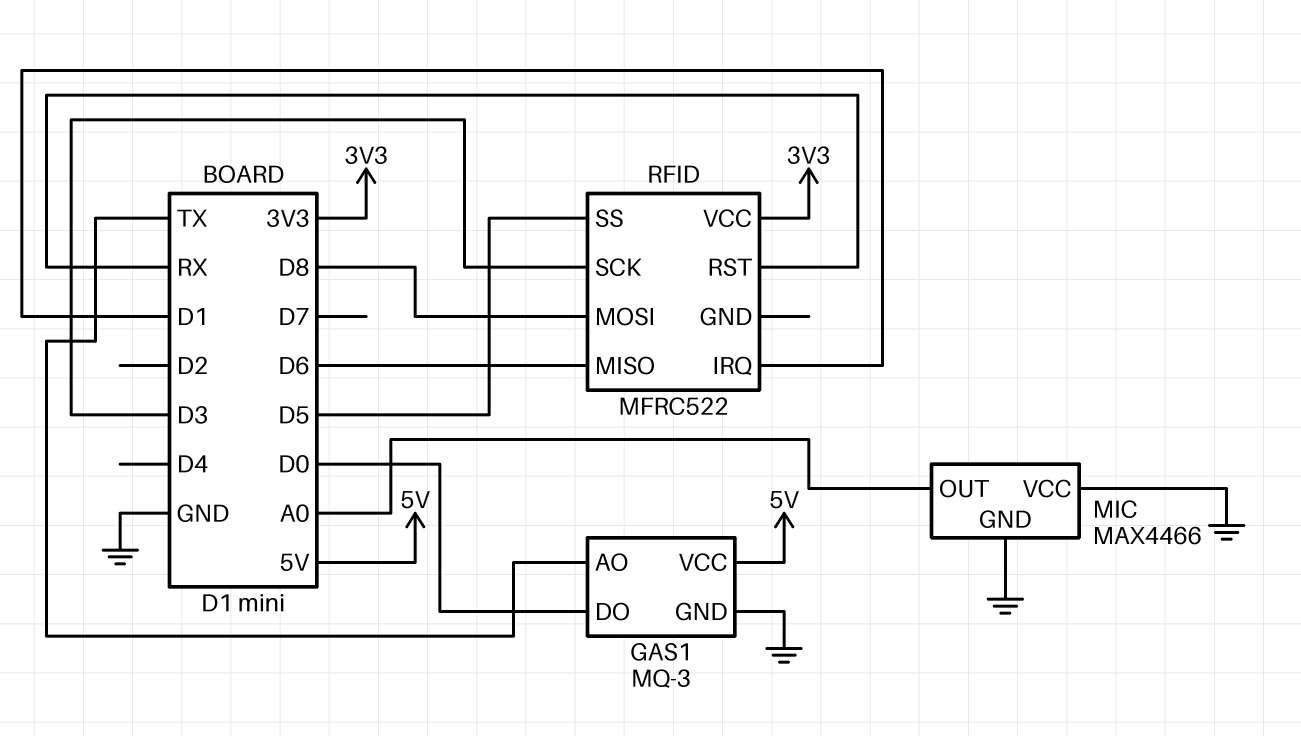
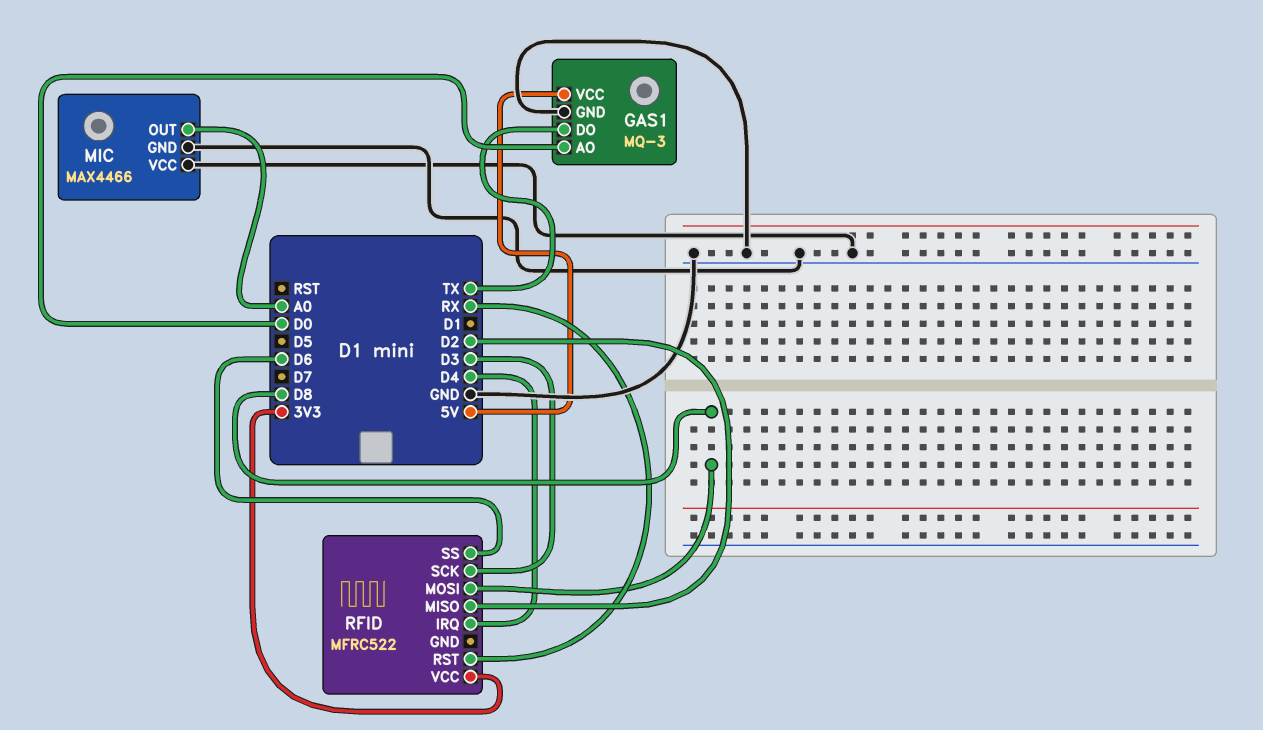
GAS1 pin AO: TX -> D0
GAS1 pin DO: D0 -> TX
RFID pin IRQ: D1 -> D4
RFID pin MISO: D6 -> D2
RFID pin SS: D5 -> D6

